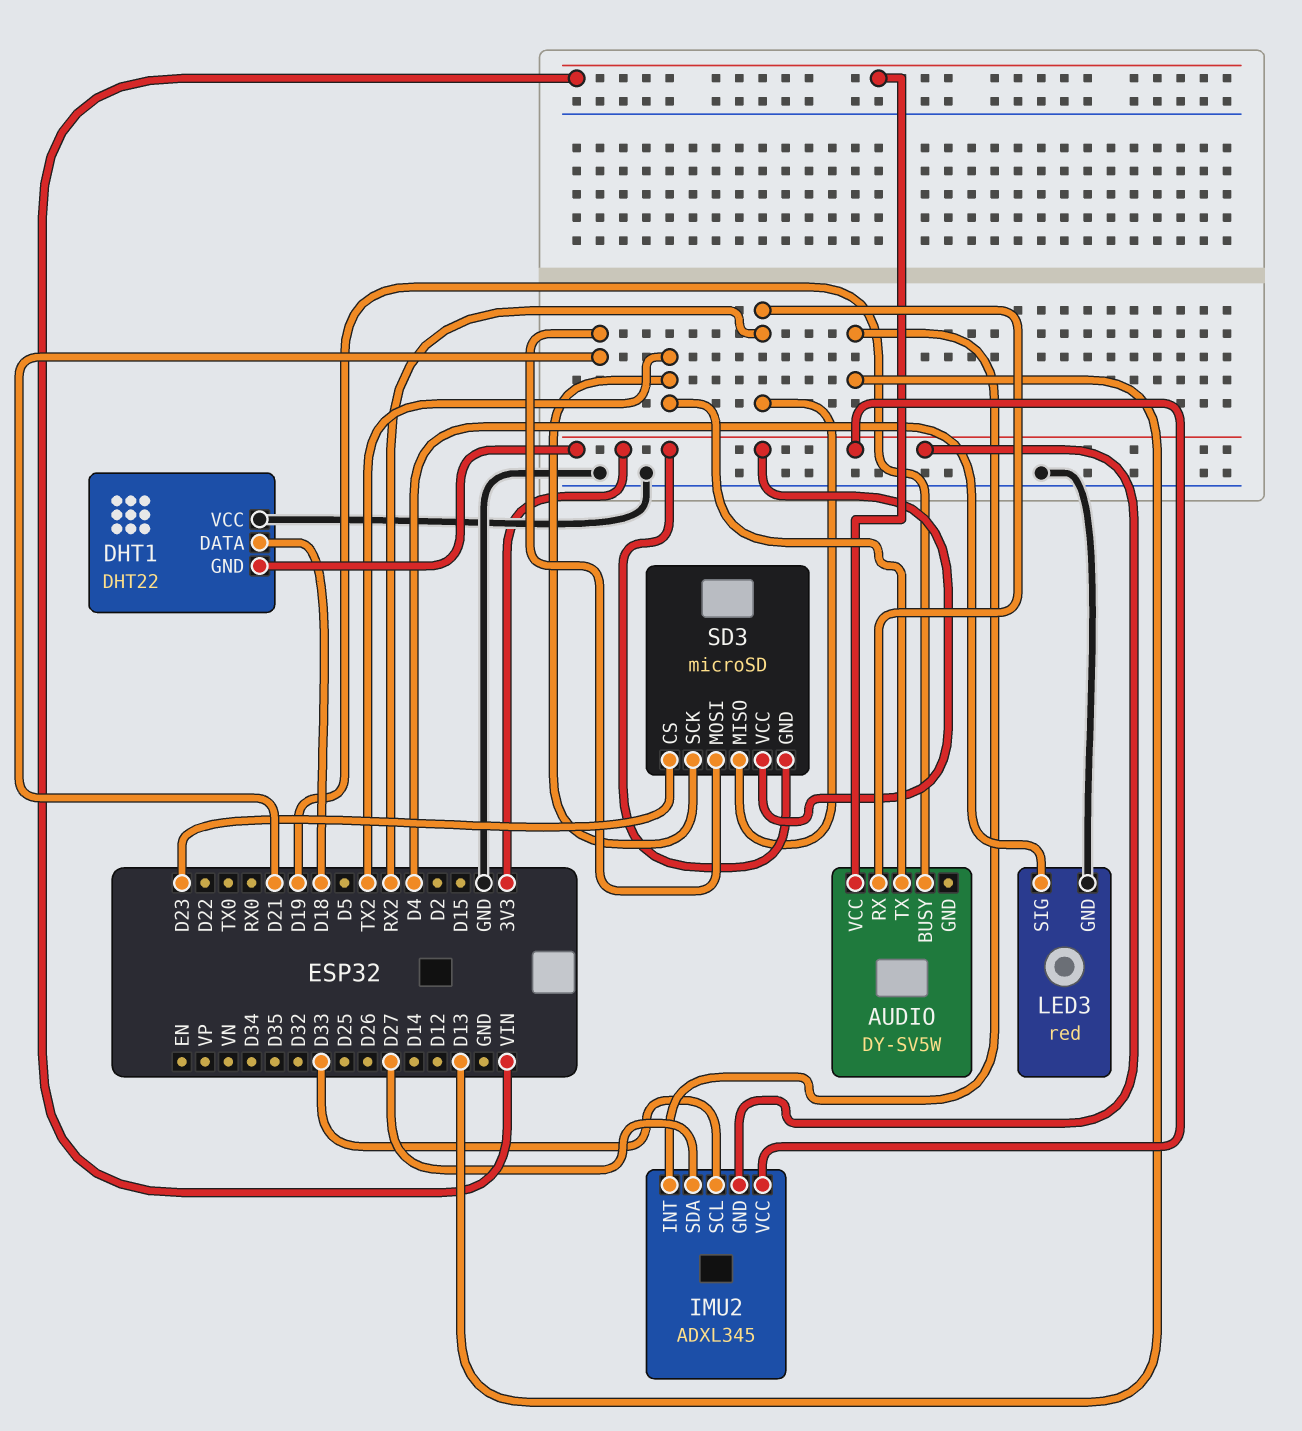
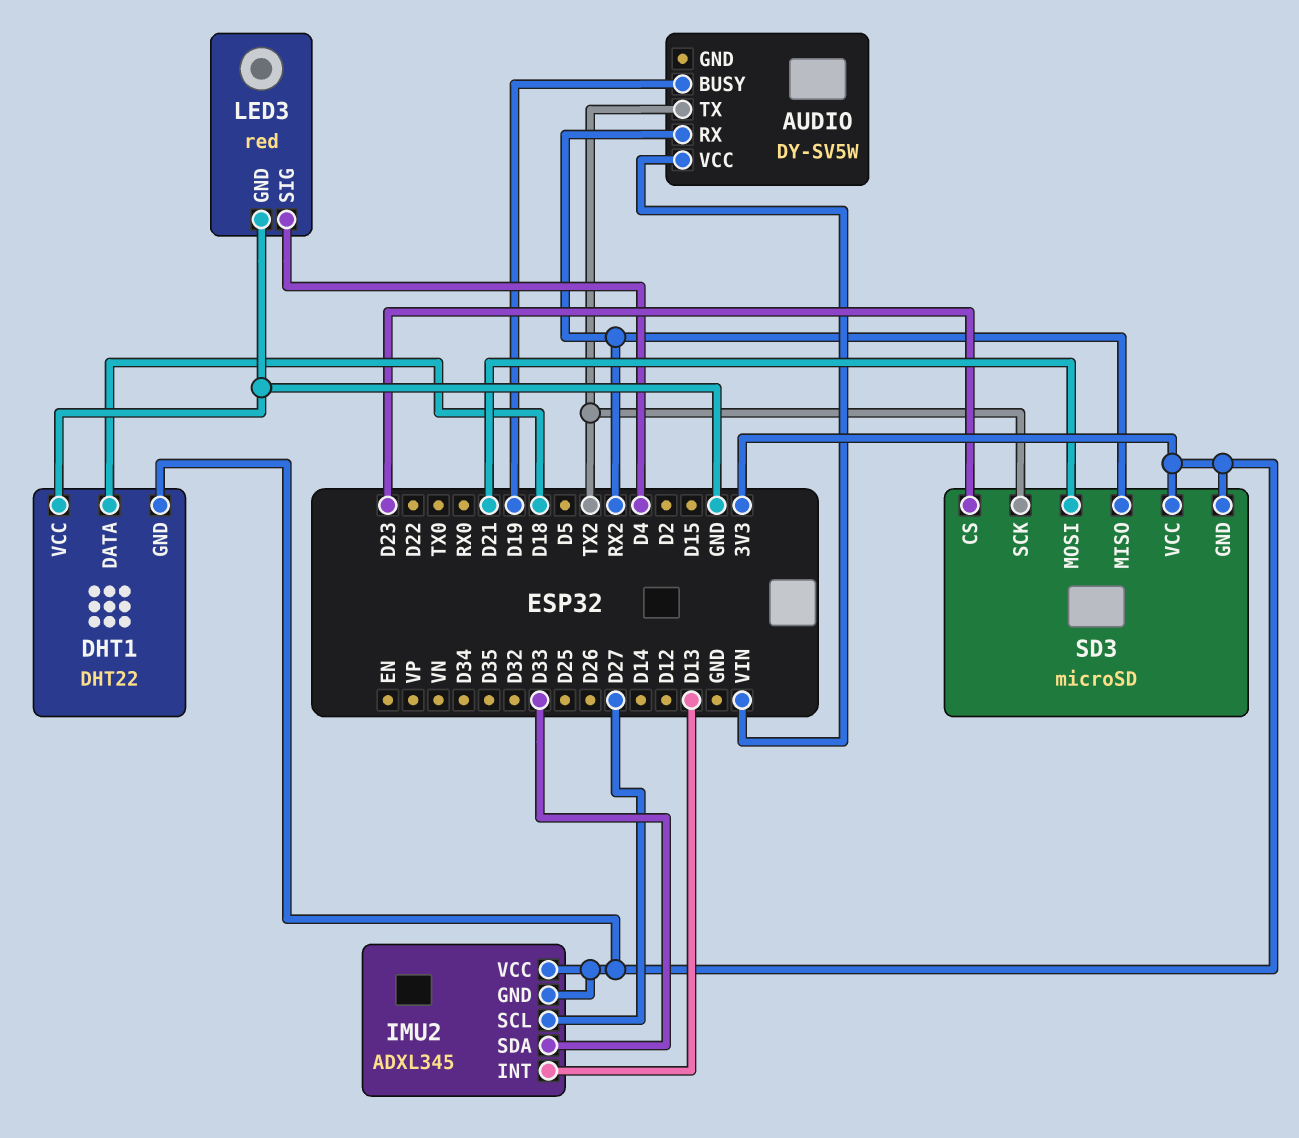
IMU2 pin SCL: D33 -> D27
IMU2 pin SDA: D27 -> D33

